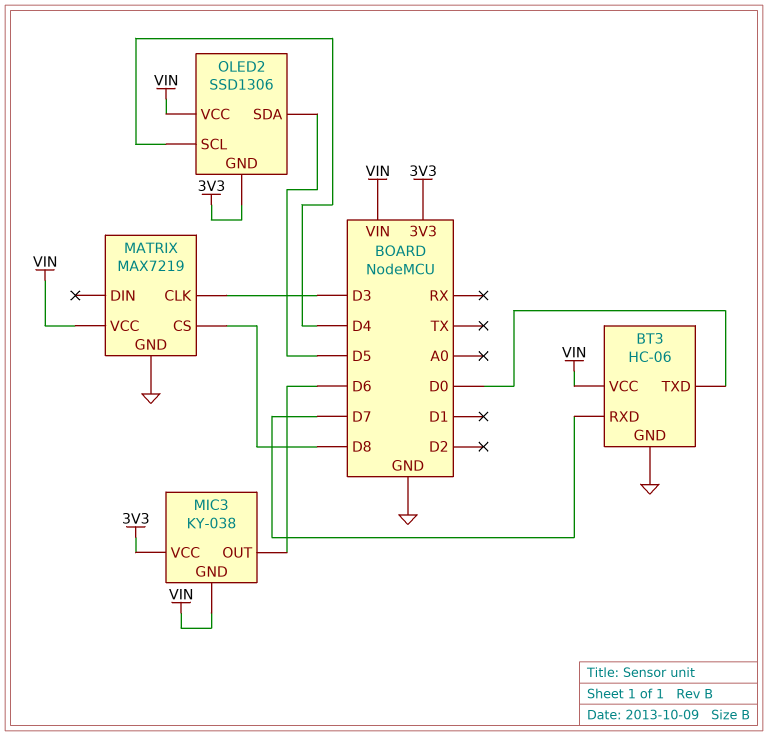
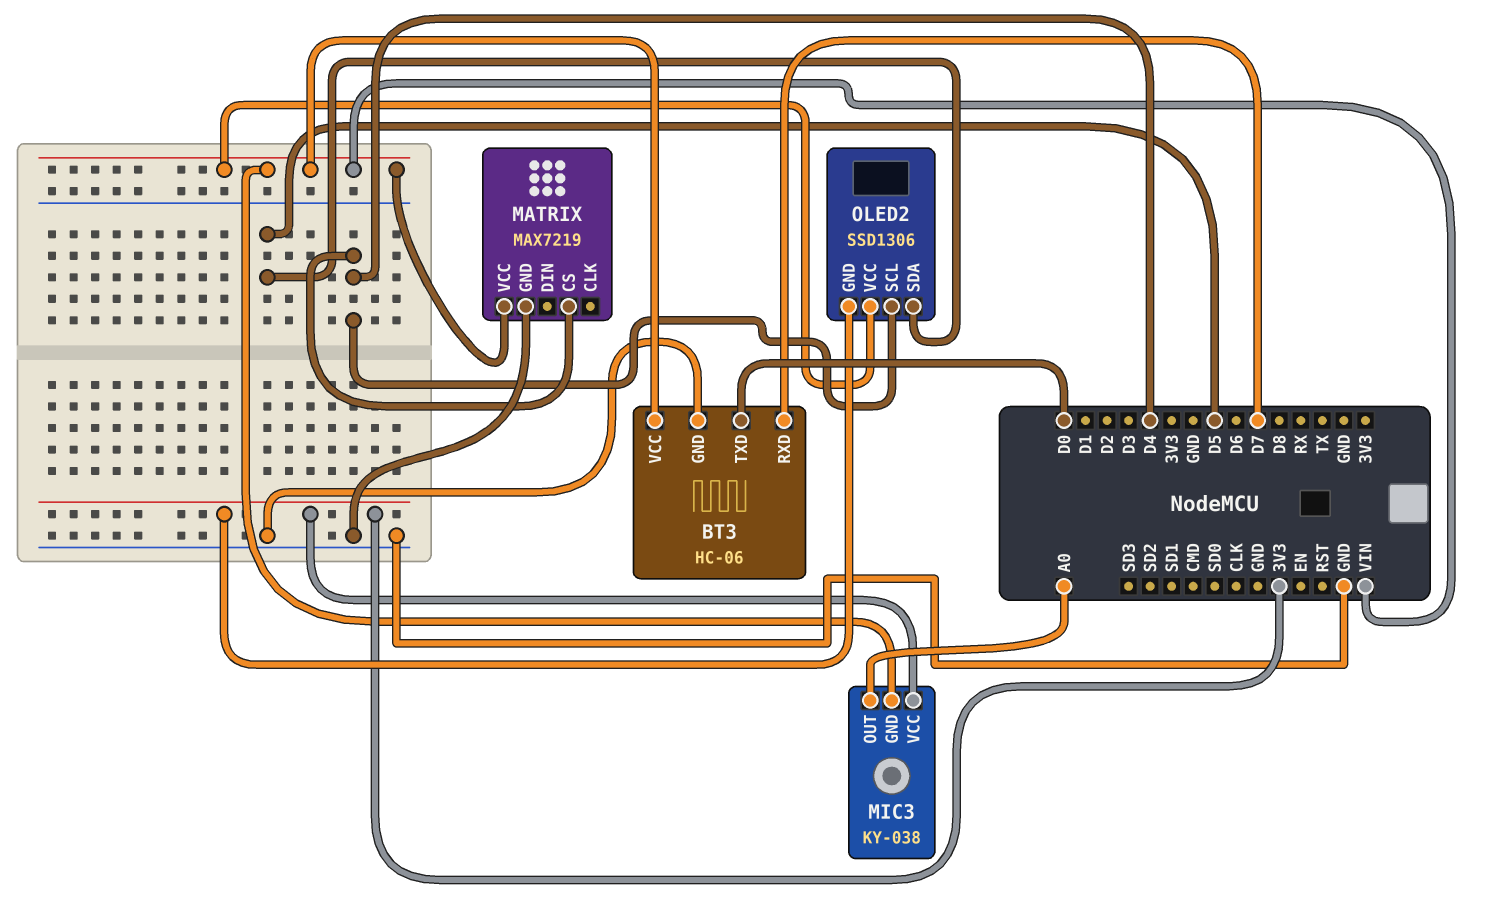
MATRIX pin CLK: D3 -> none
MATRIX pin CS: D8 -> D4
MIC3 pin OUT: D6 -> A0

